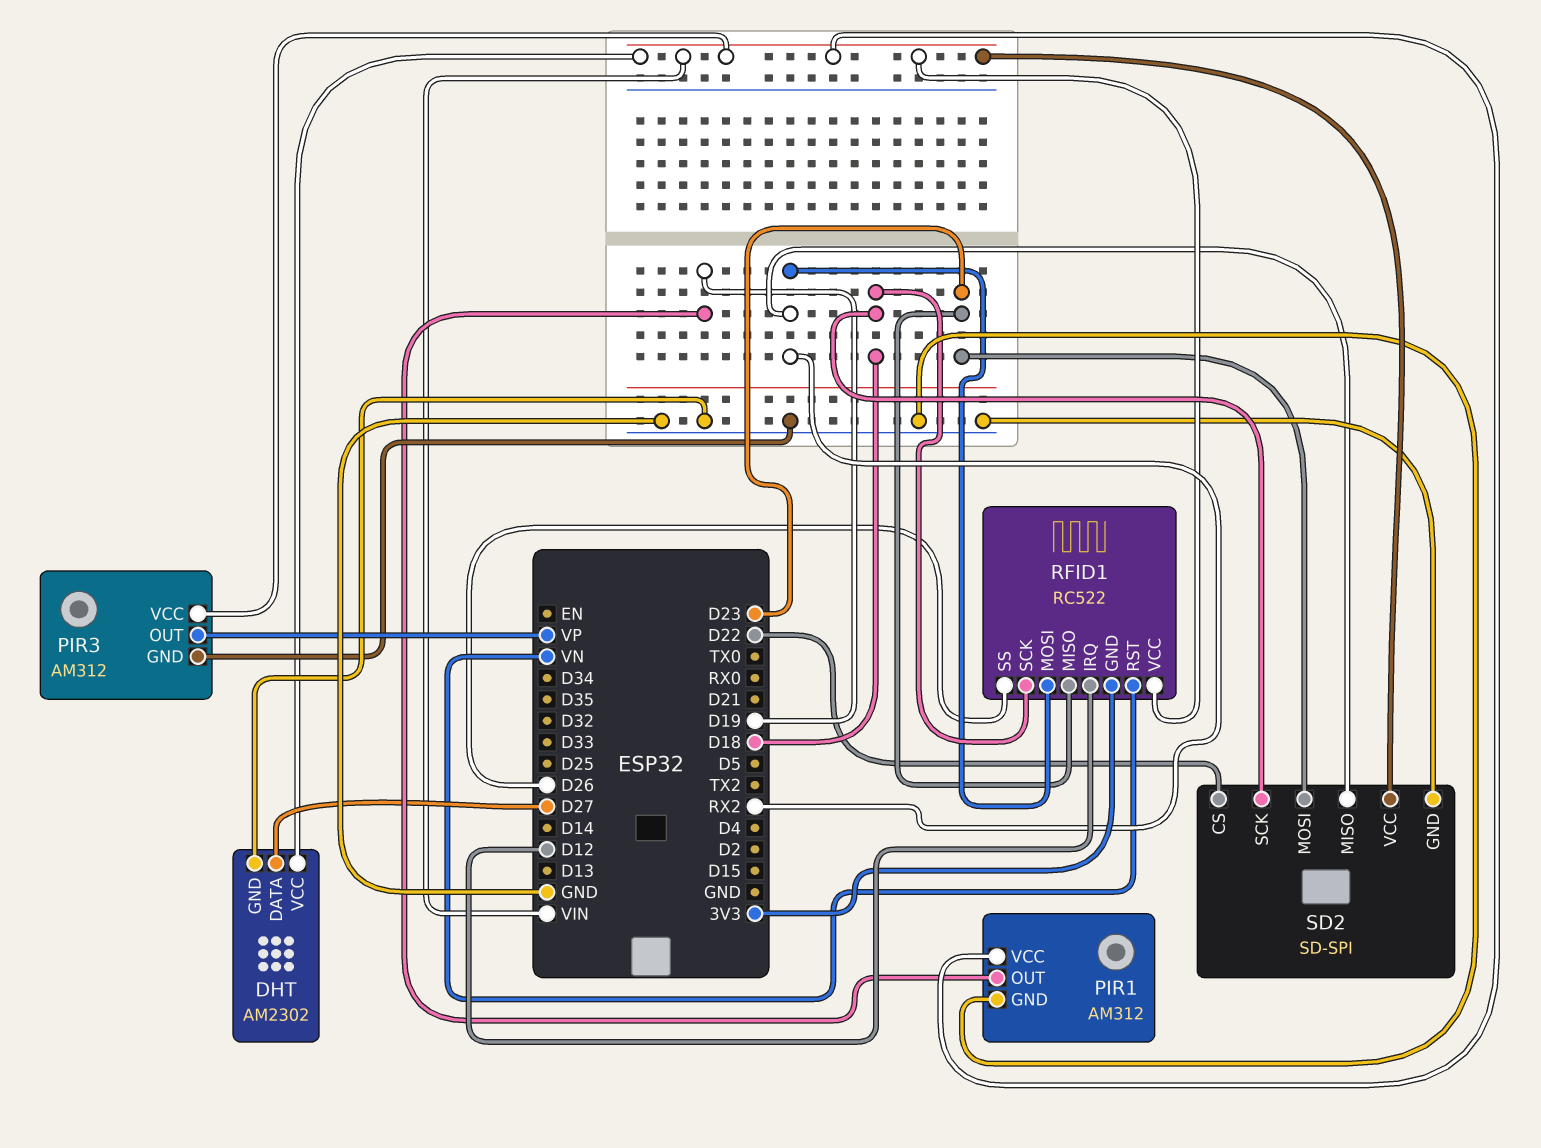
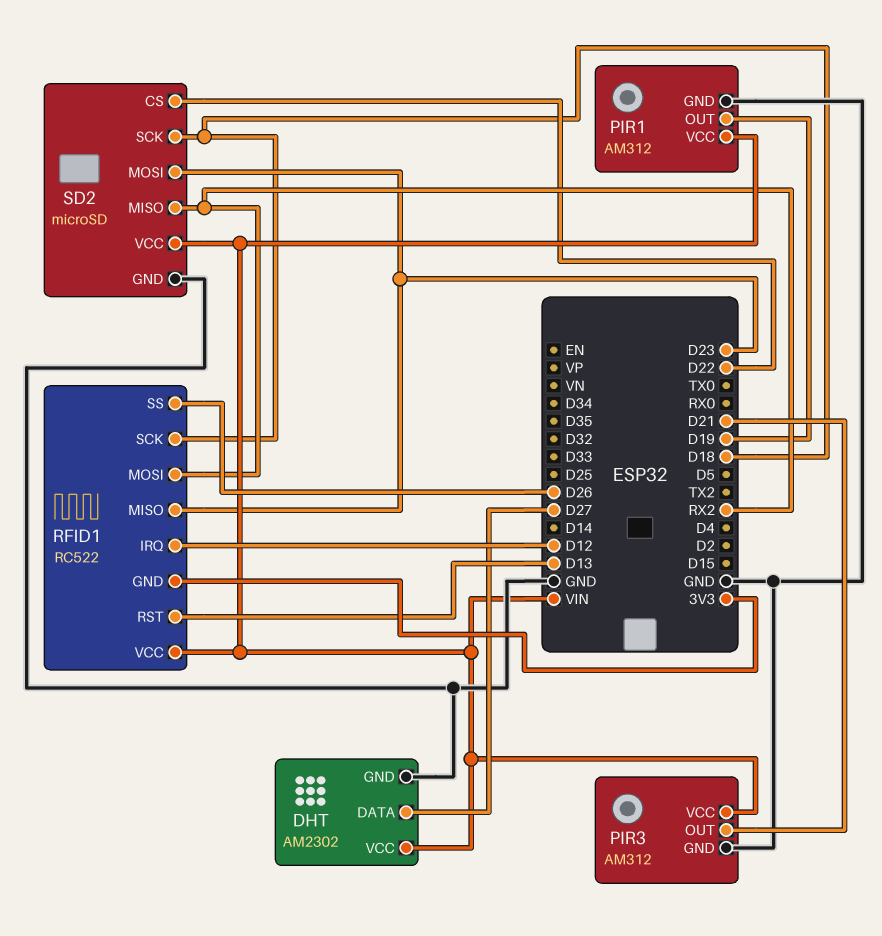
PIR3 pin OUT: VP -> D21
RFID1 pin RST: VN -> D13
SD2: SD-SPI -> microSD

